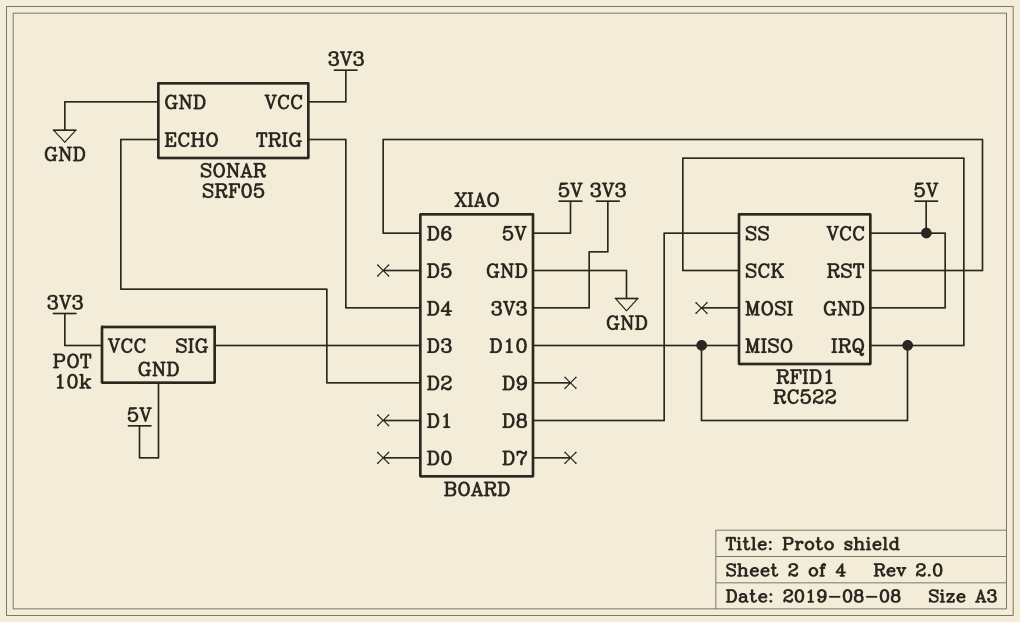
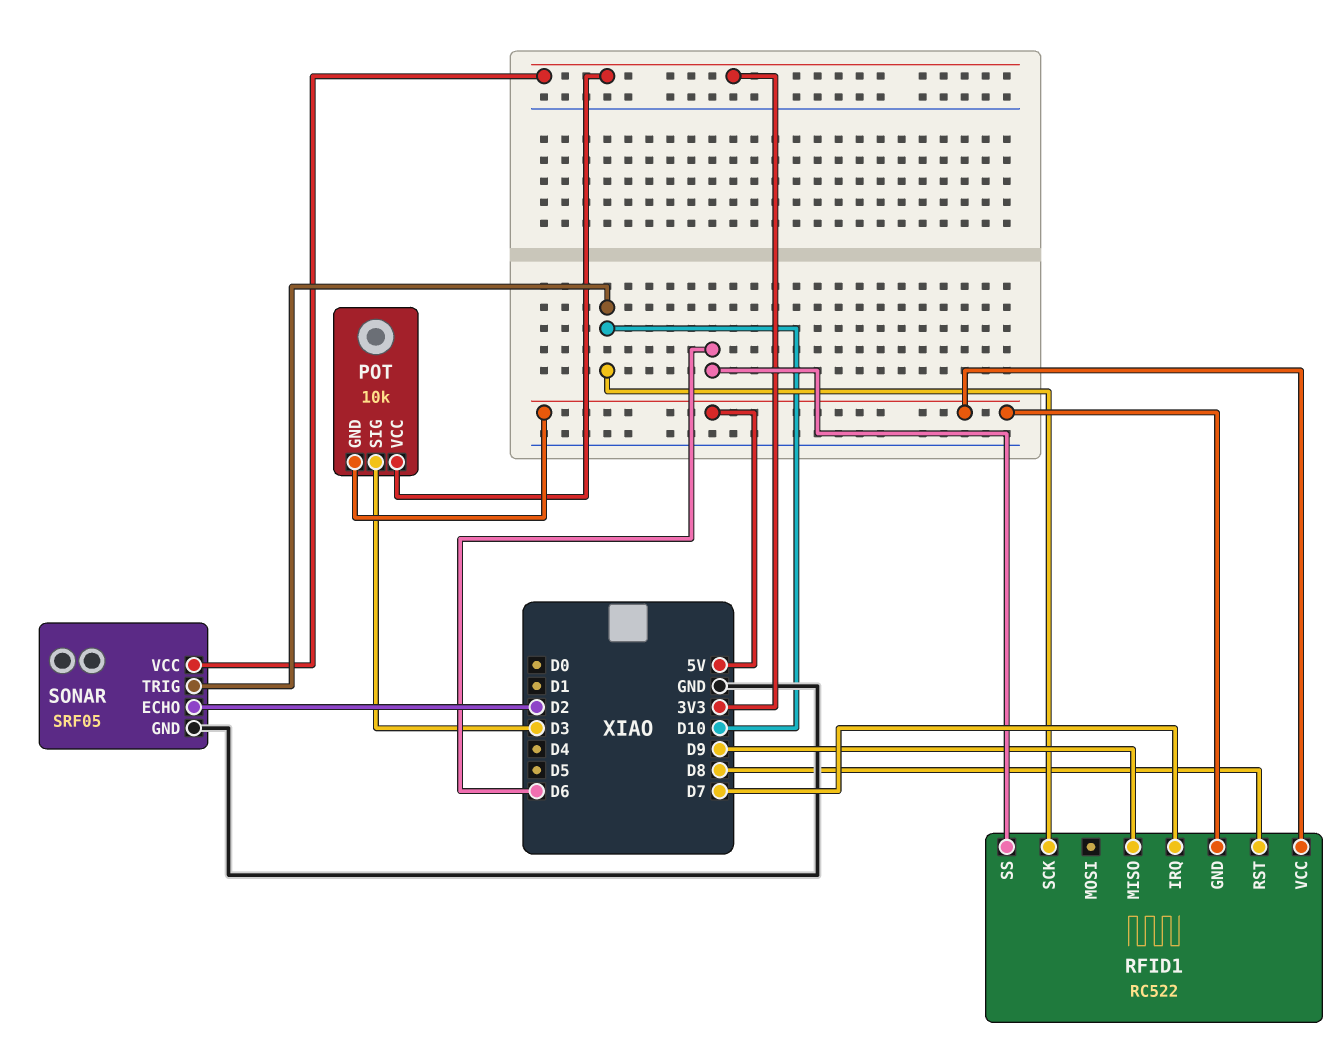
RFID1 pin IRQ: D10 -> D7
RFID1 pin MISO: D10 -> D9
RFID1 pin RST: D6 -> D8
RFID1 pin SS: D8 -> D6
SONAR pin TRIG: D4 -> D10

